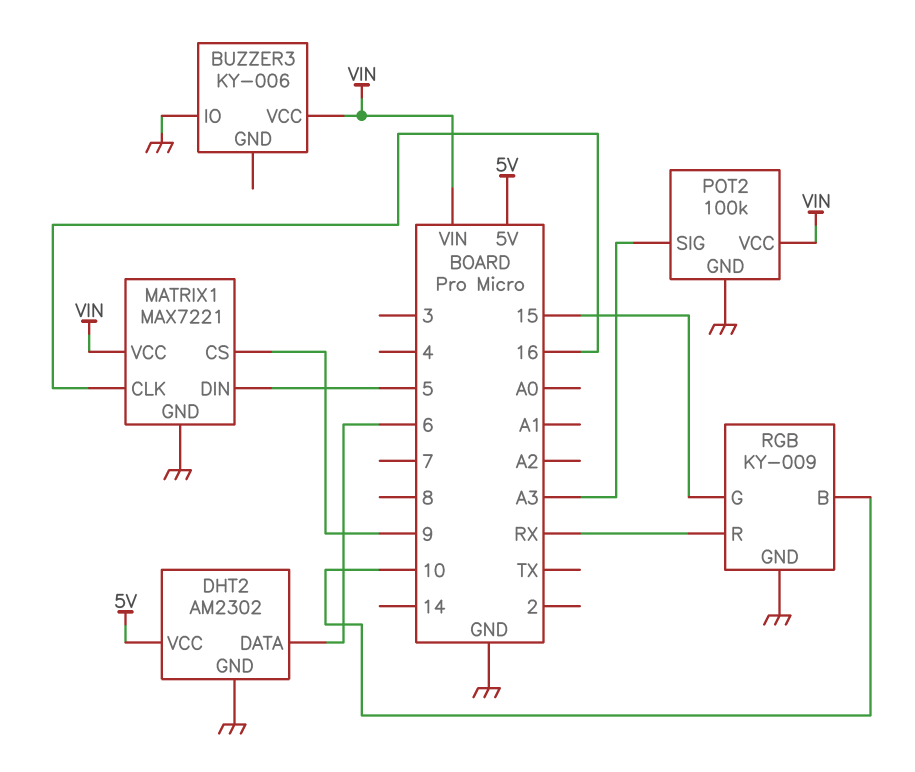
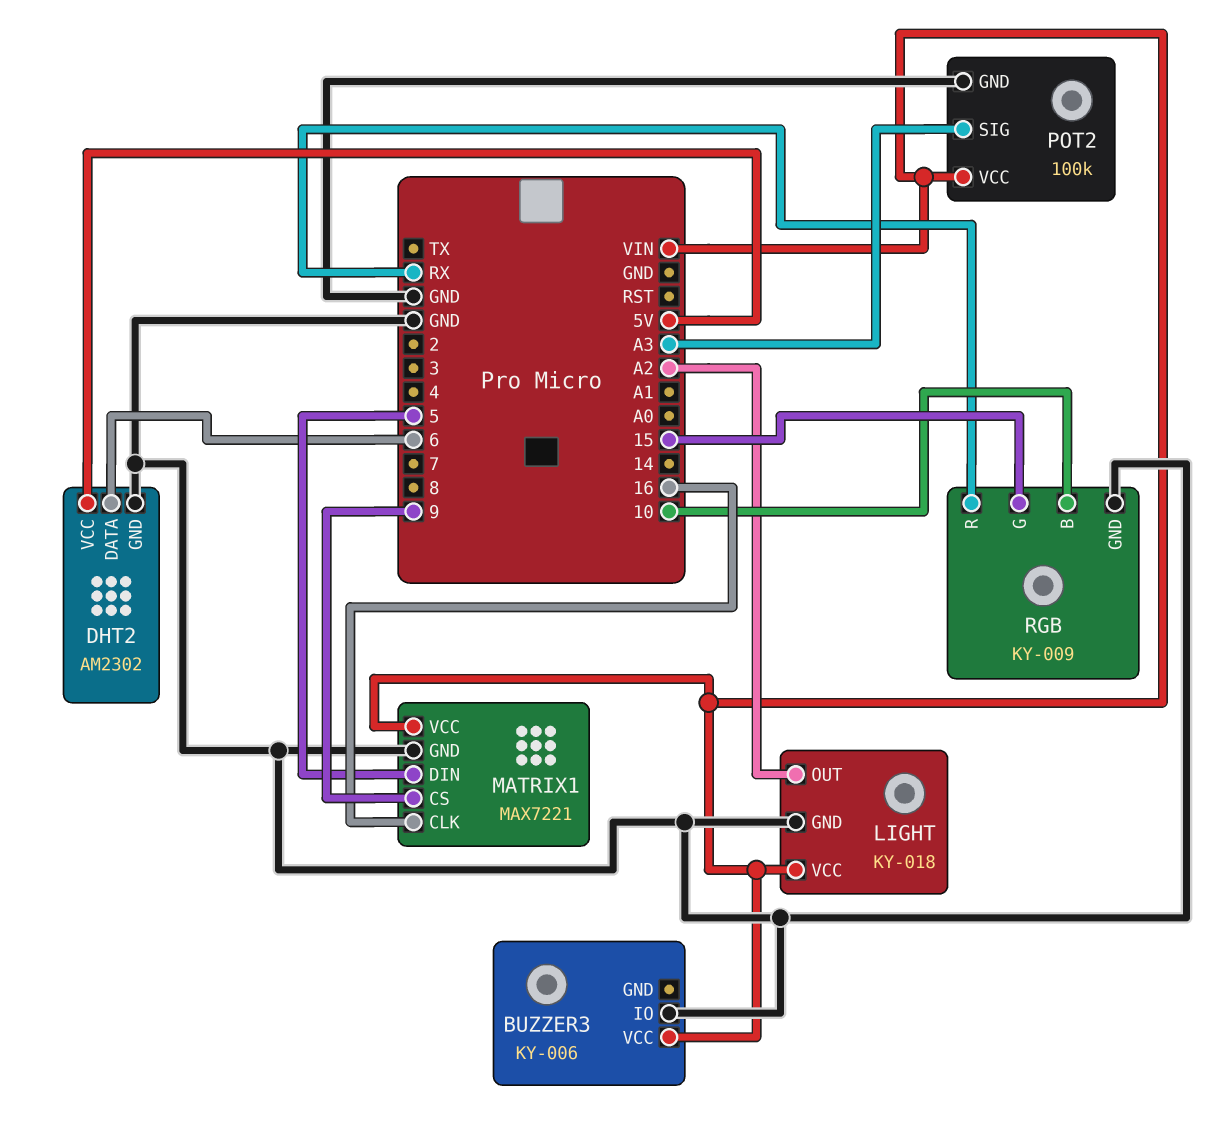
LIGHT: none -> KY-018
LIGHT pin GND: none -> GND
LIGHT pin OUT: none -> A2
LIGHT pin VCC: none -> VIN

